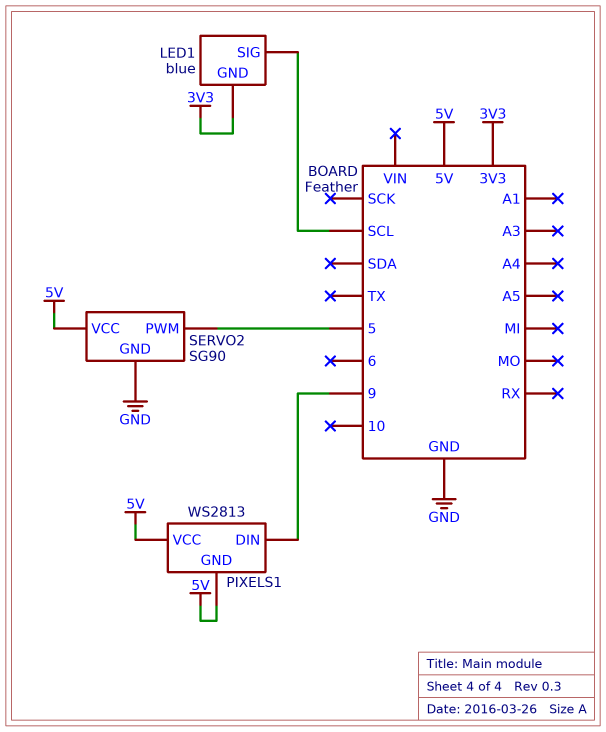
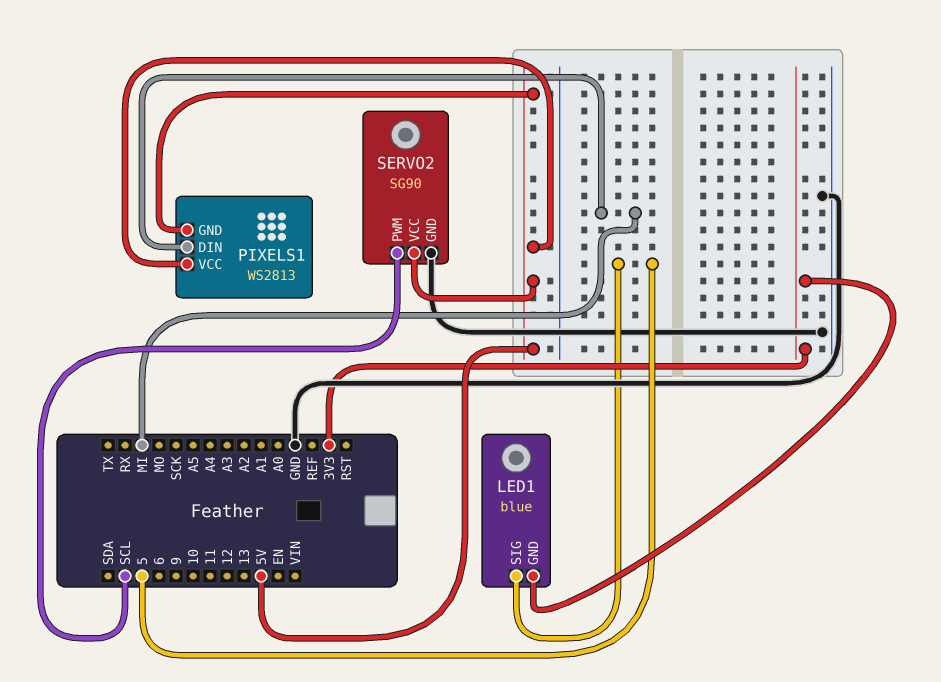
LED1 pin SIG: SCL -> 5
PIXELS1 pin DIN: 9 -> MI
SERVO2 pin PWM: 5 -> SCL

